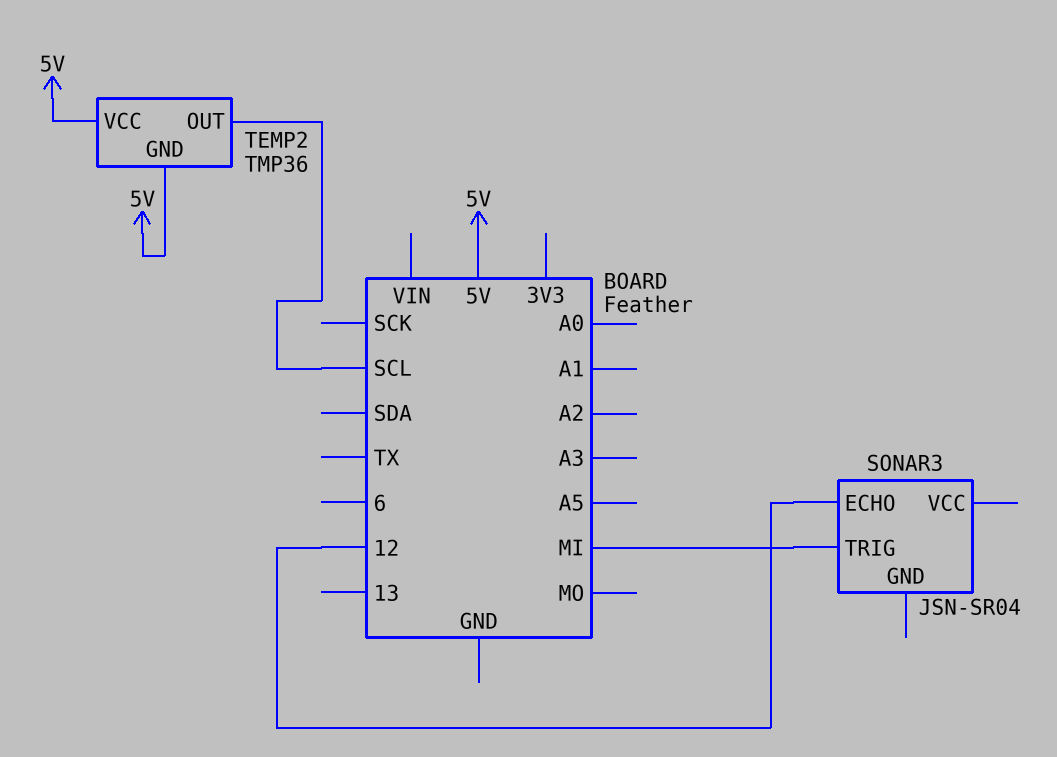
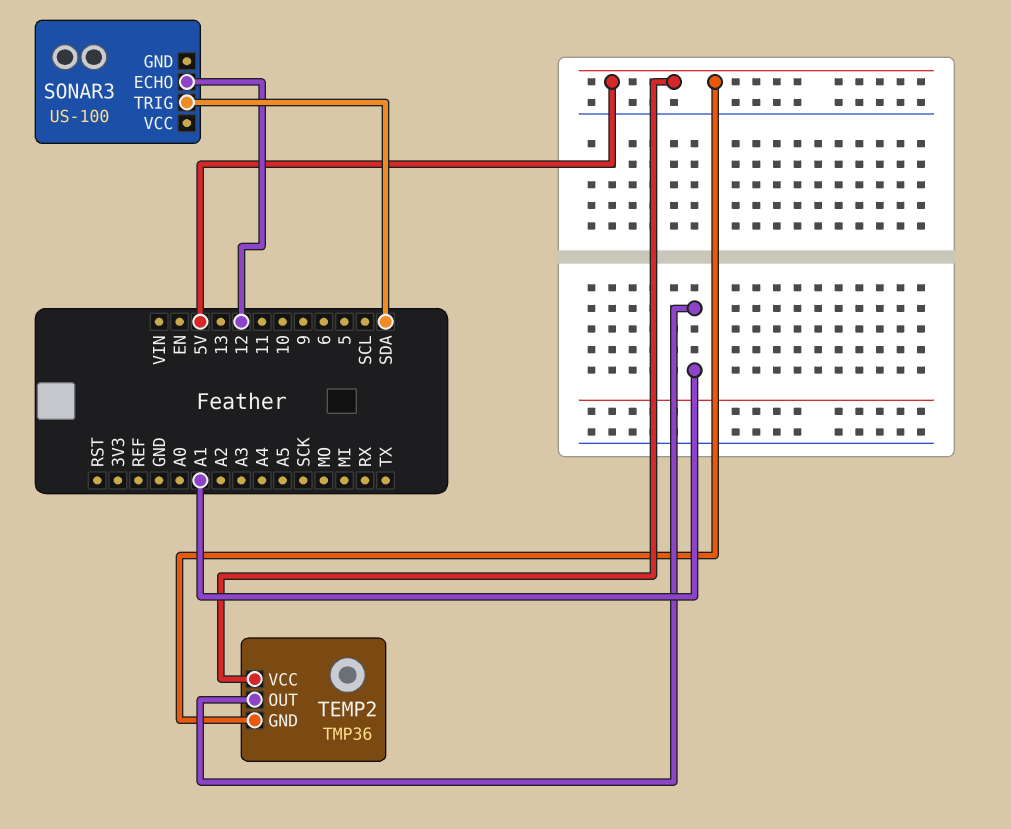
SONAR3: JSN-SR04 -> US-100
SONAR3 pin TRIG: MI -> SDA
TEMP2 pin OUT: SCL -> A1

